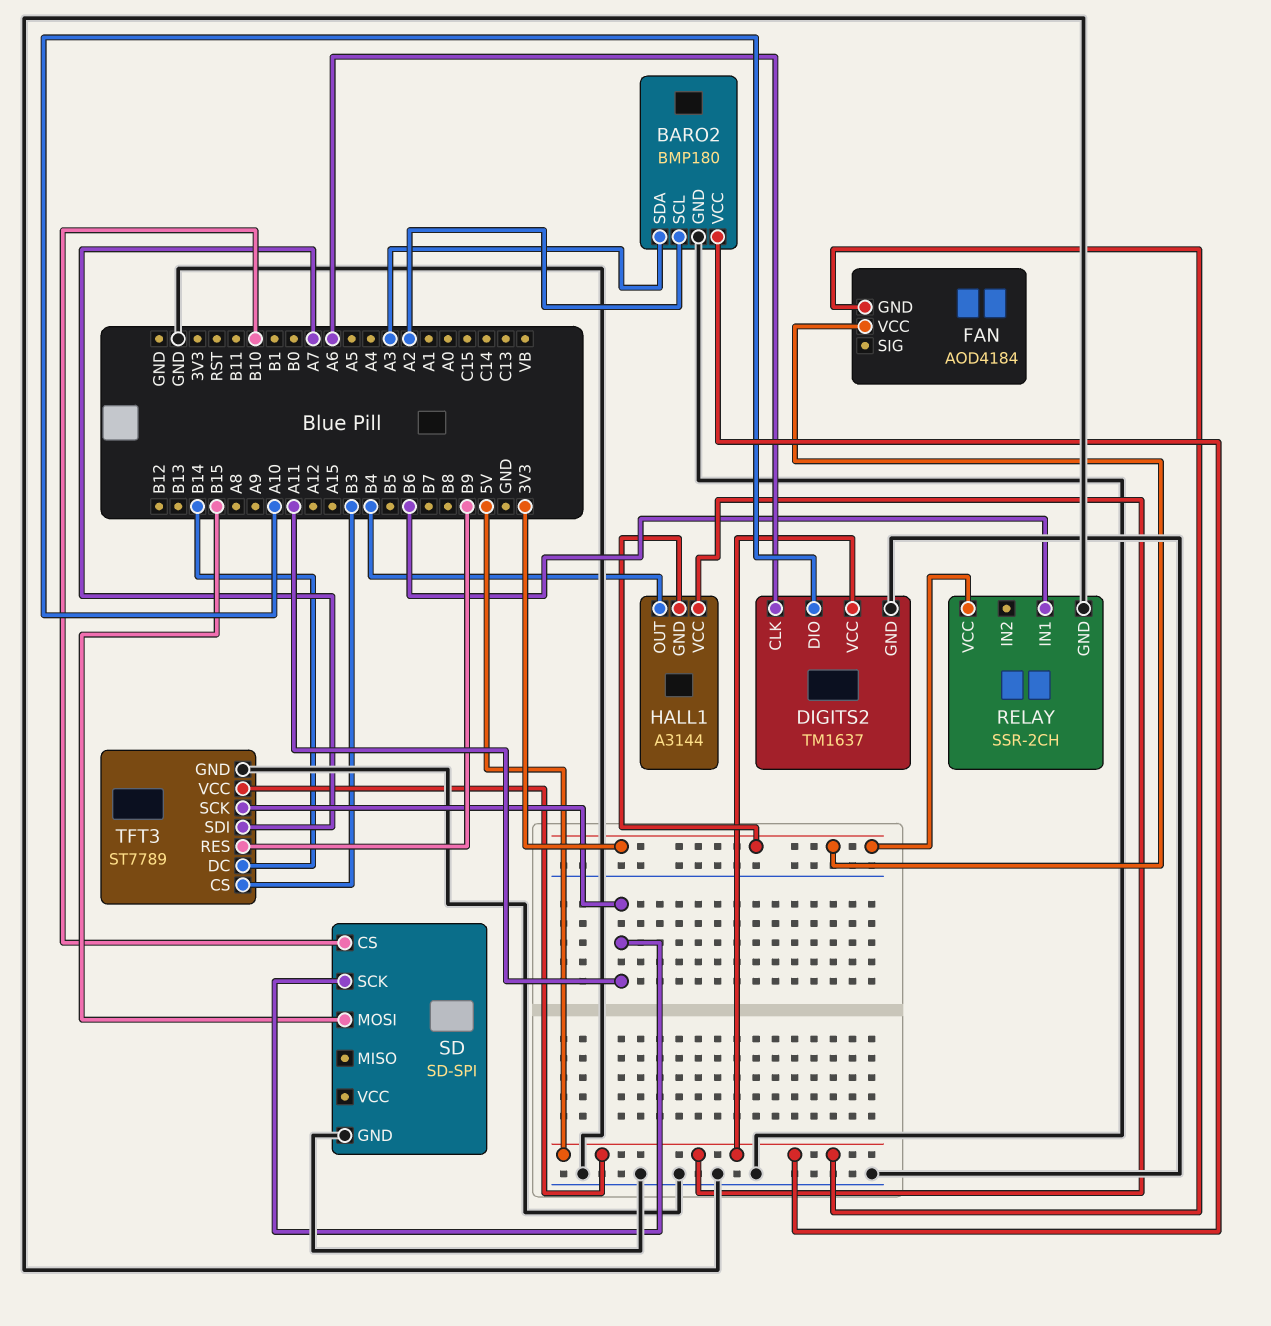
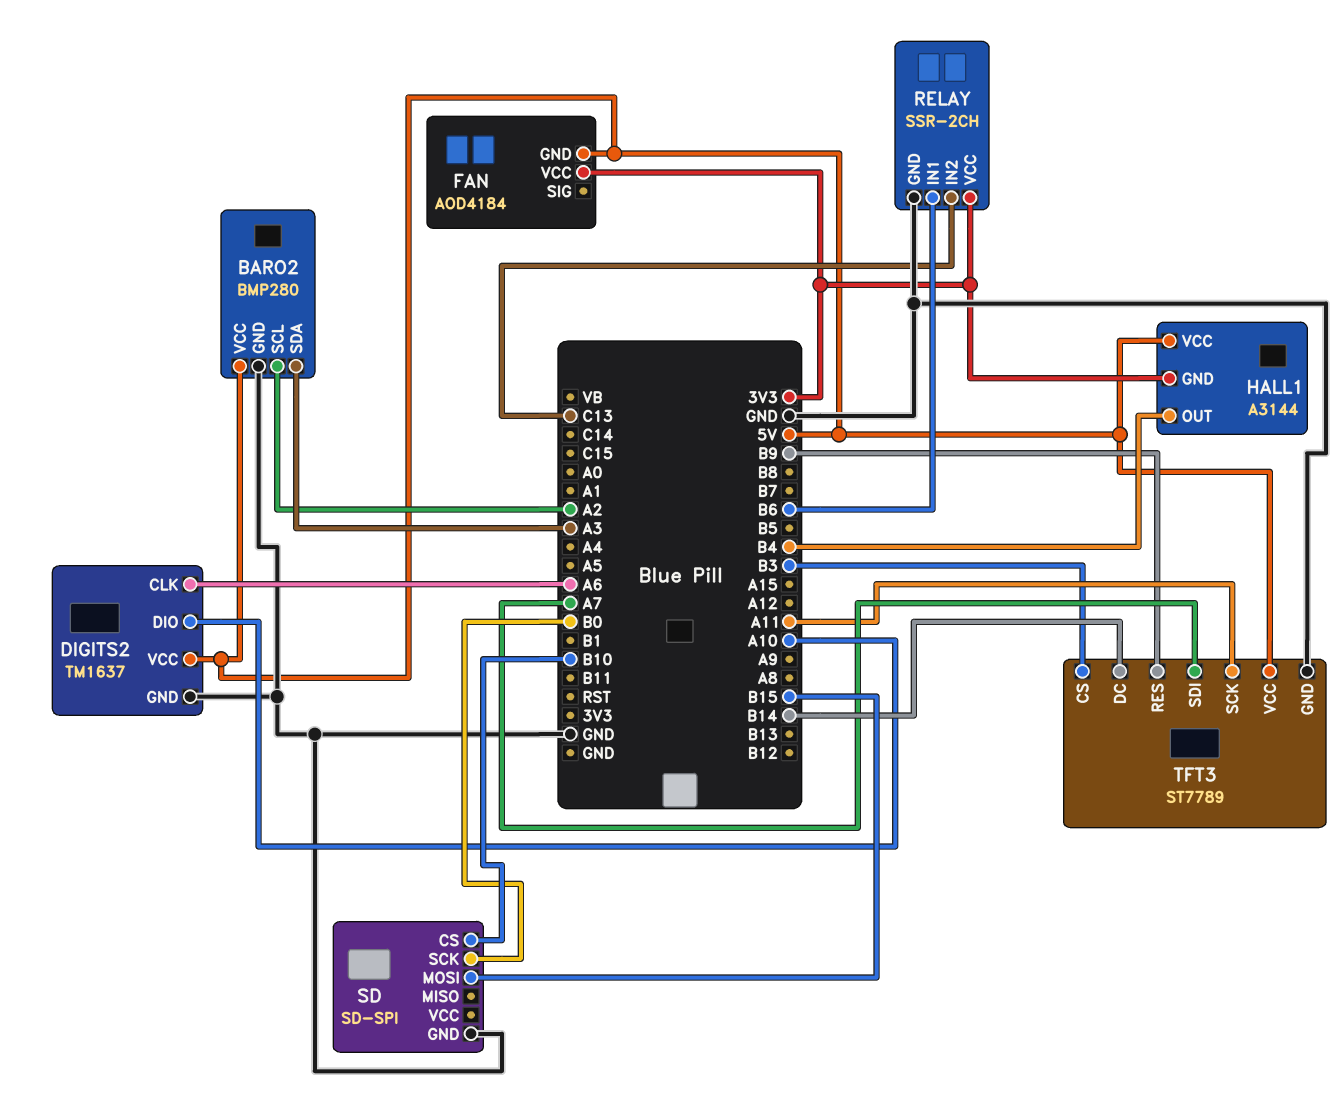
BARO2: BMP180 -> BMP280
RELAY pin IN2: none -> C13
SD pin SCK: A11 -> B0

